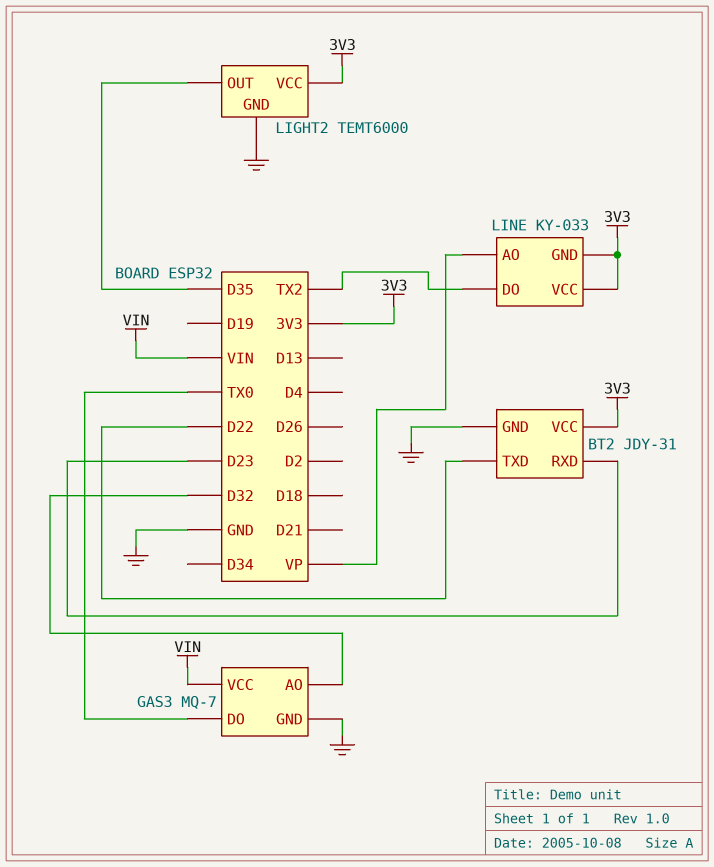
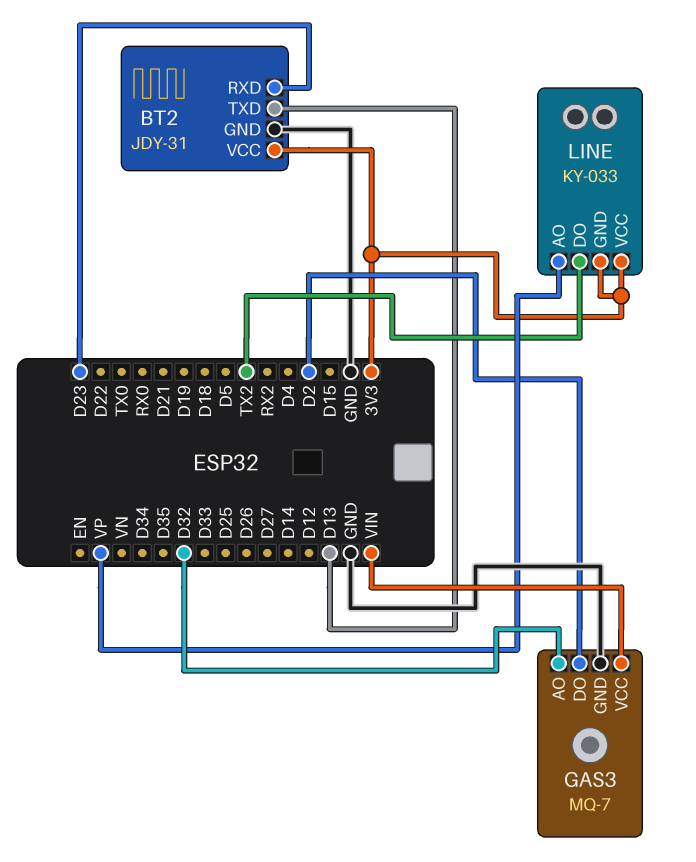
BT2 pin TXD: D22 -> D13
GAS3 pin DO: TX0 -> D2
LIGHT2: TEMT6000 -> none
LIGHT2 pin GND: GND -> none
LIGHT2 pin OUT: D35 -> none
LIGHT2 pin VCC: 3V3 -> none

